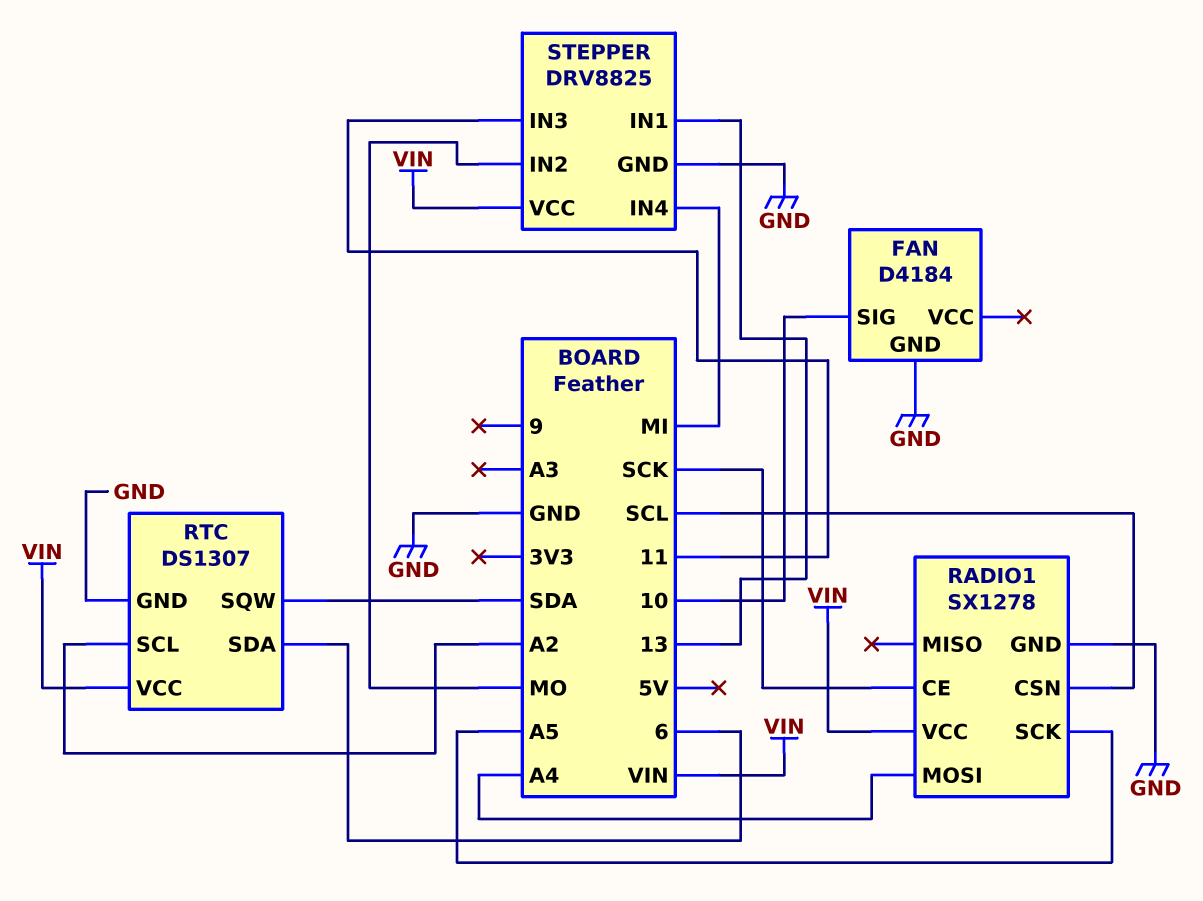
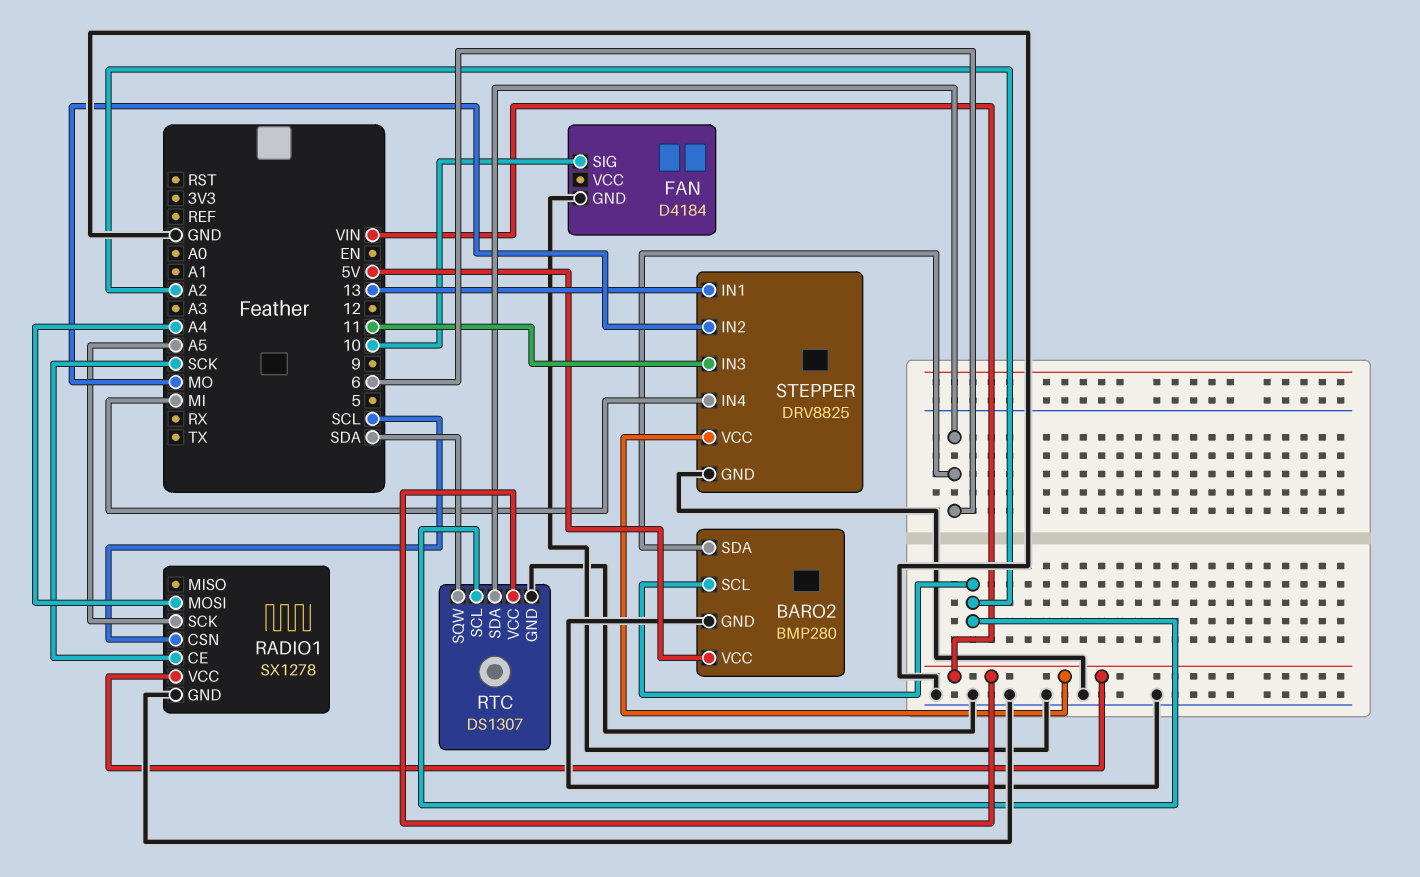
BARO2: none -> BMP280
BARO2 pin GND: none -> GND
BARO2 pin SCL: none -> A2
BARO2 pin SDA: none -> 6
BARO2 pin VCC: none -> 5V

